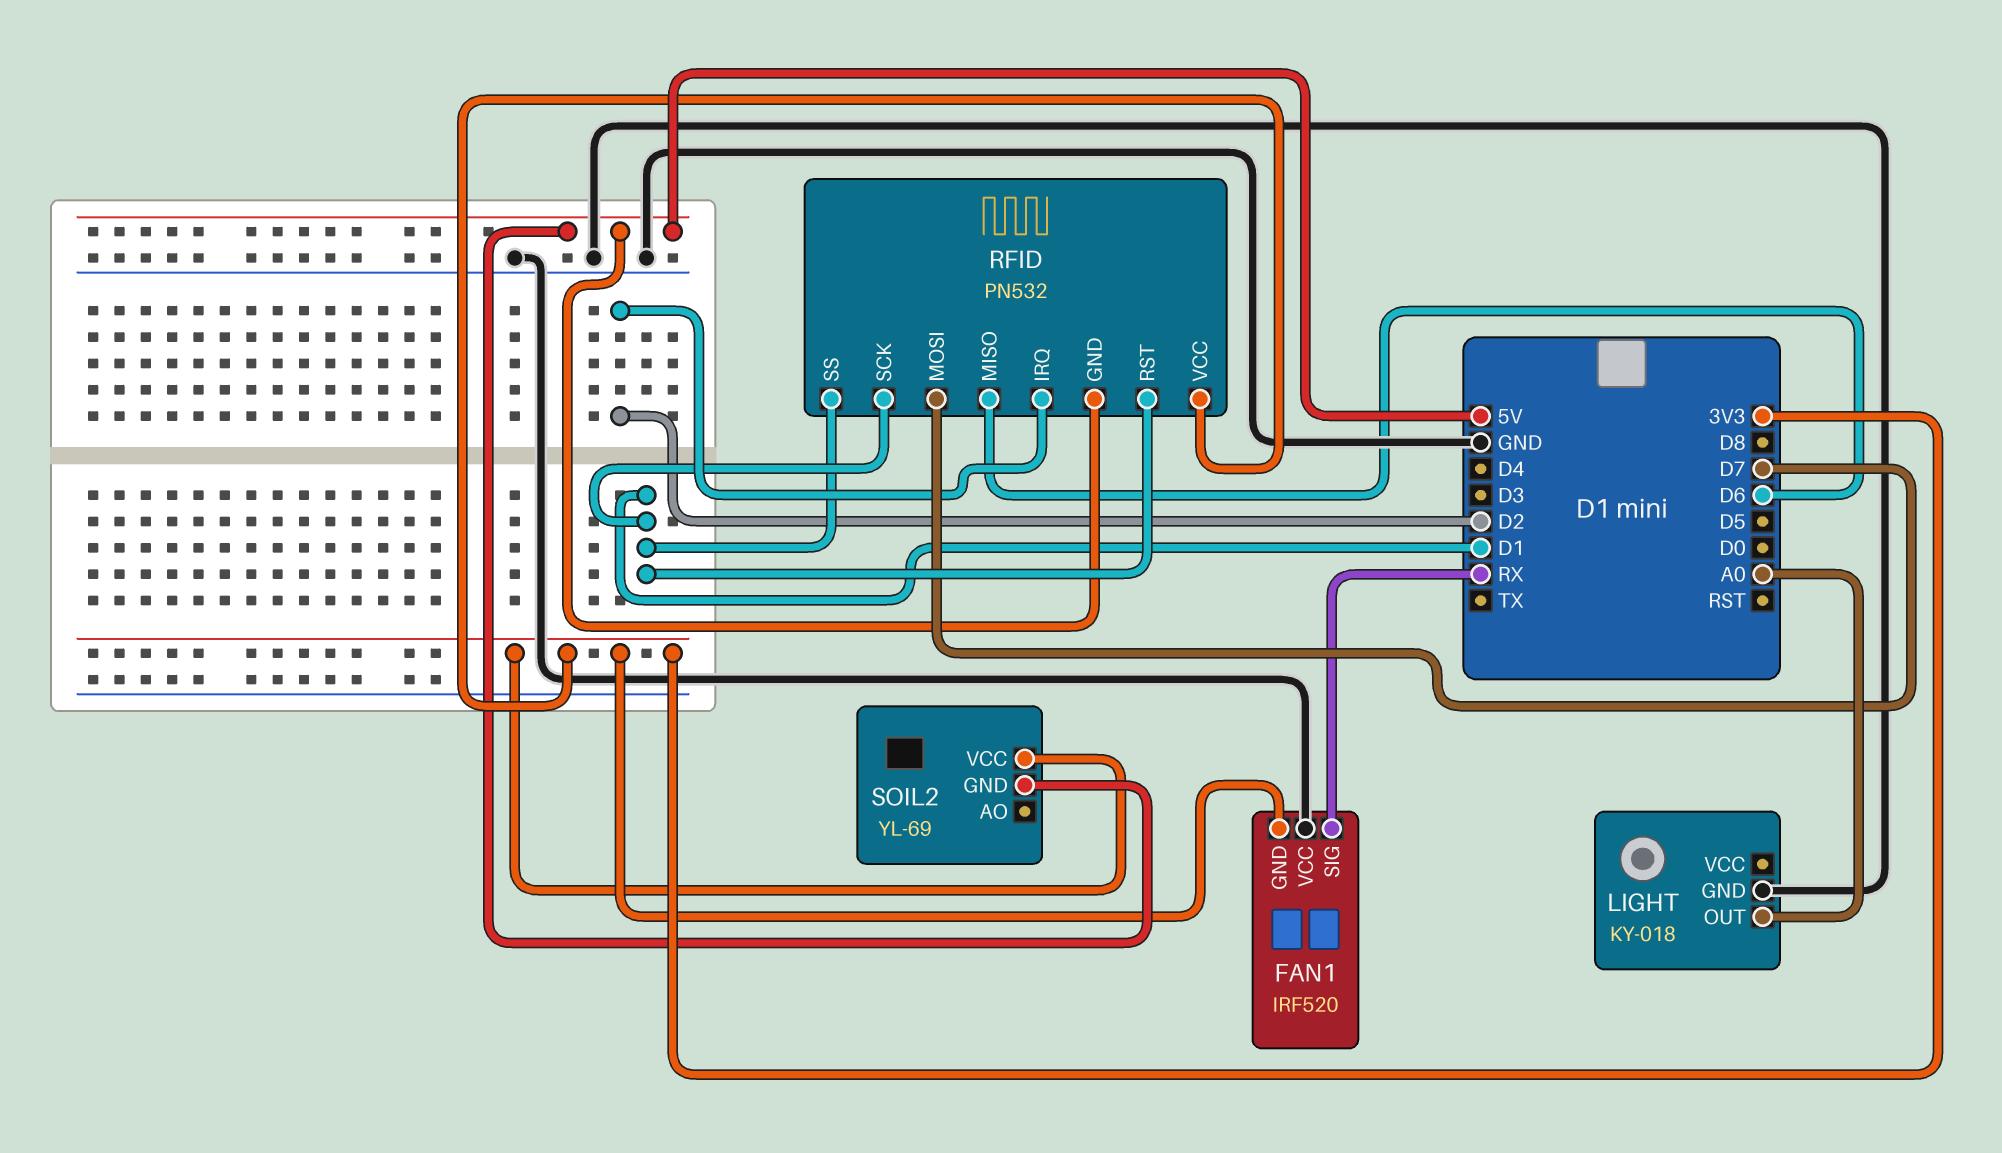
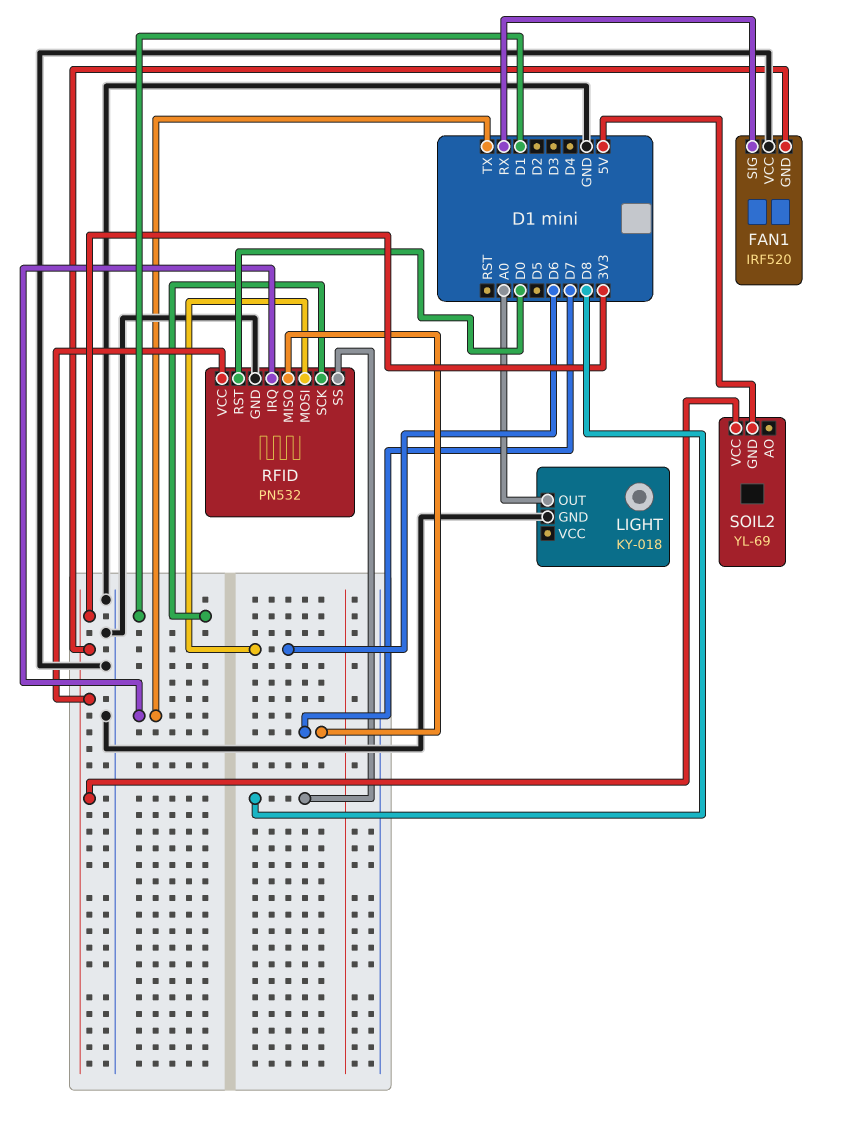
RFID pin GND: 5V -> GND
RFID pin IRQ: D2 -> TX
RFID pin MISO: D6 -> D7
RFID pin MOSI: D7 -> D6
RFID pin RST: D1 -> D0
RFID pin SS: D1 -> D8

